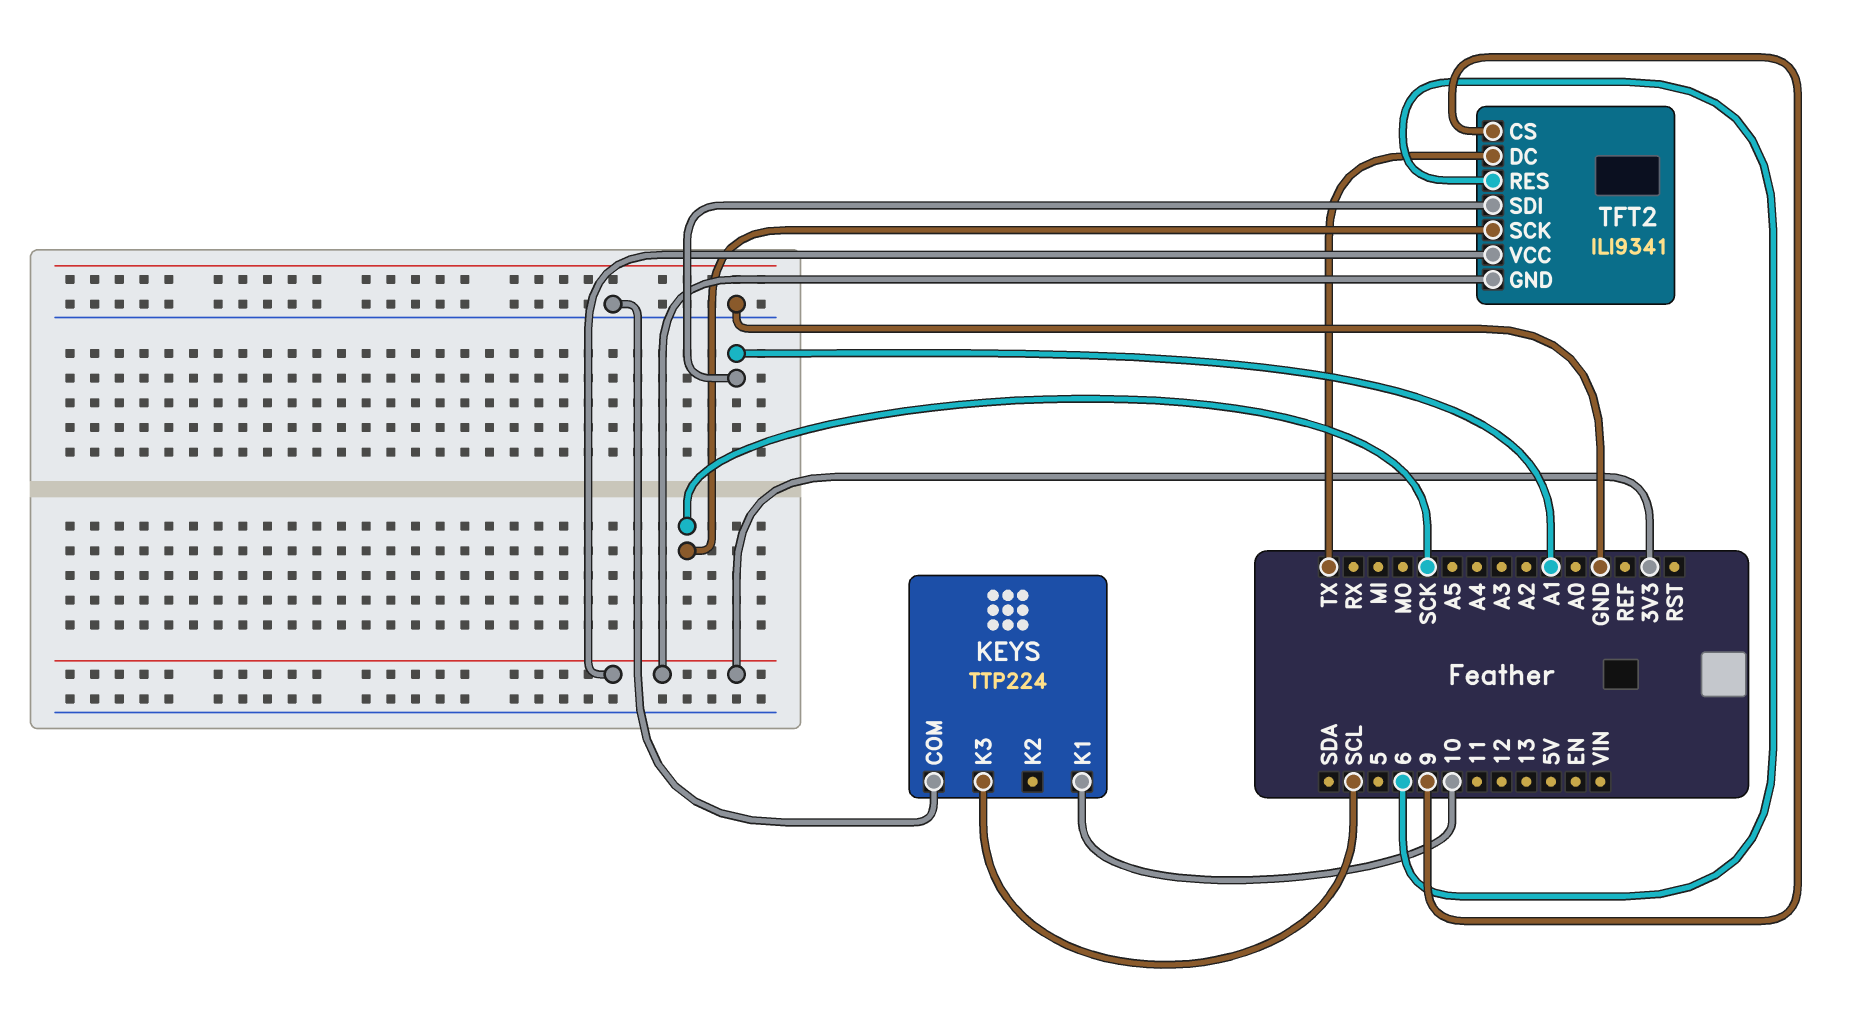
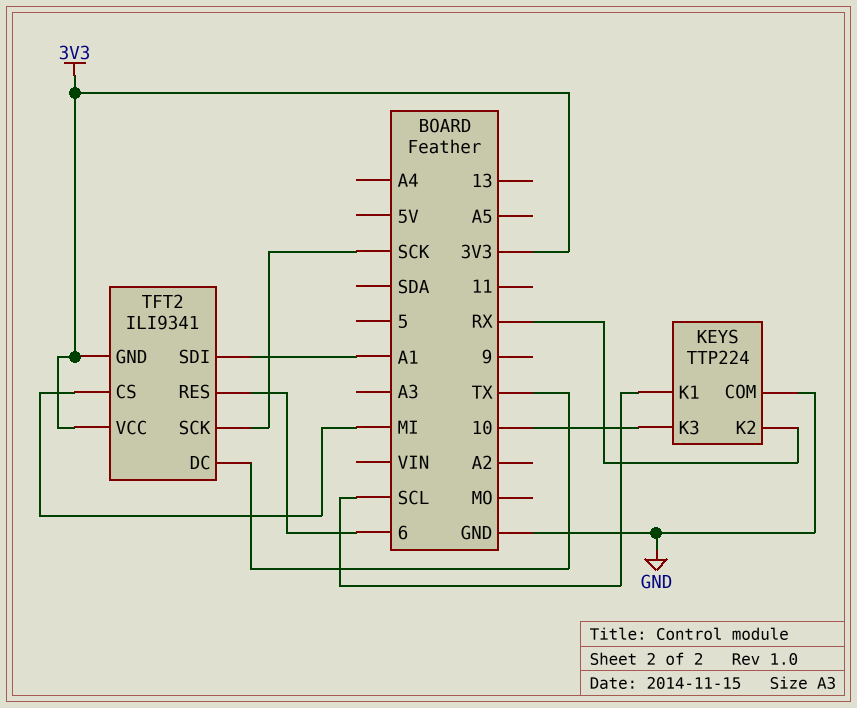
KEYS pin K1: 10 -> SCL
KEYS pin K2: none -> RX
KEYS pin K3: SCL -> 10
TFT2 pin CS: 9 -> MI

